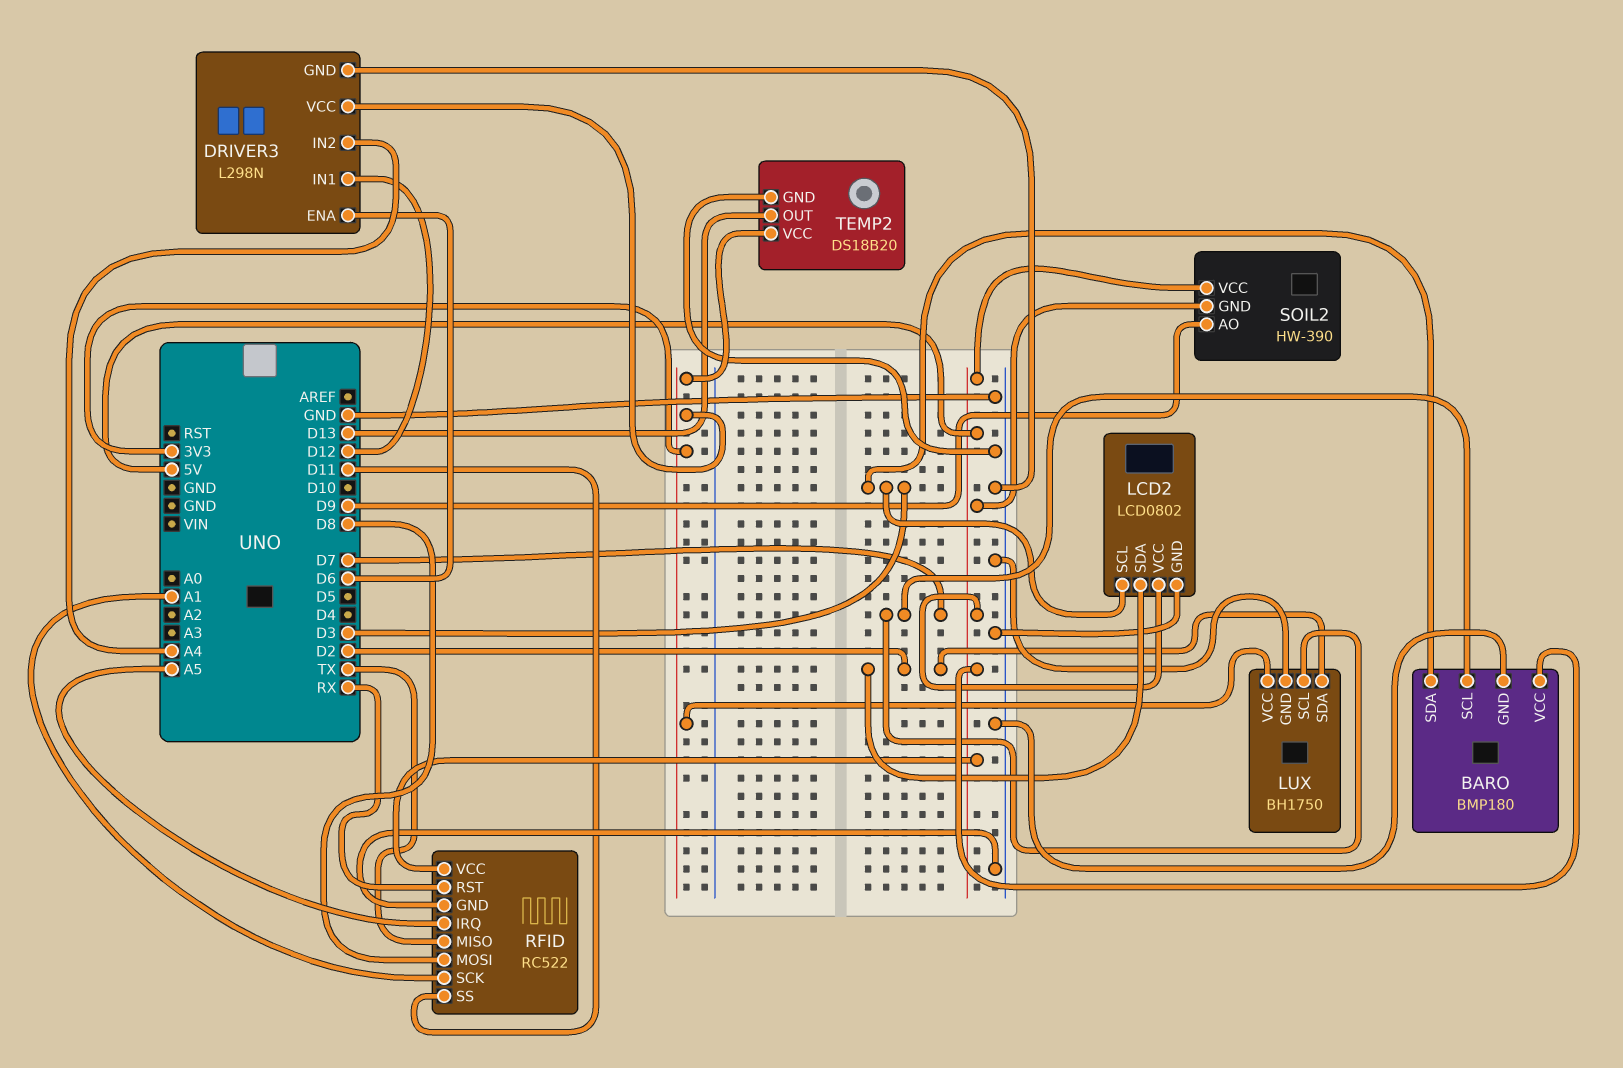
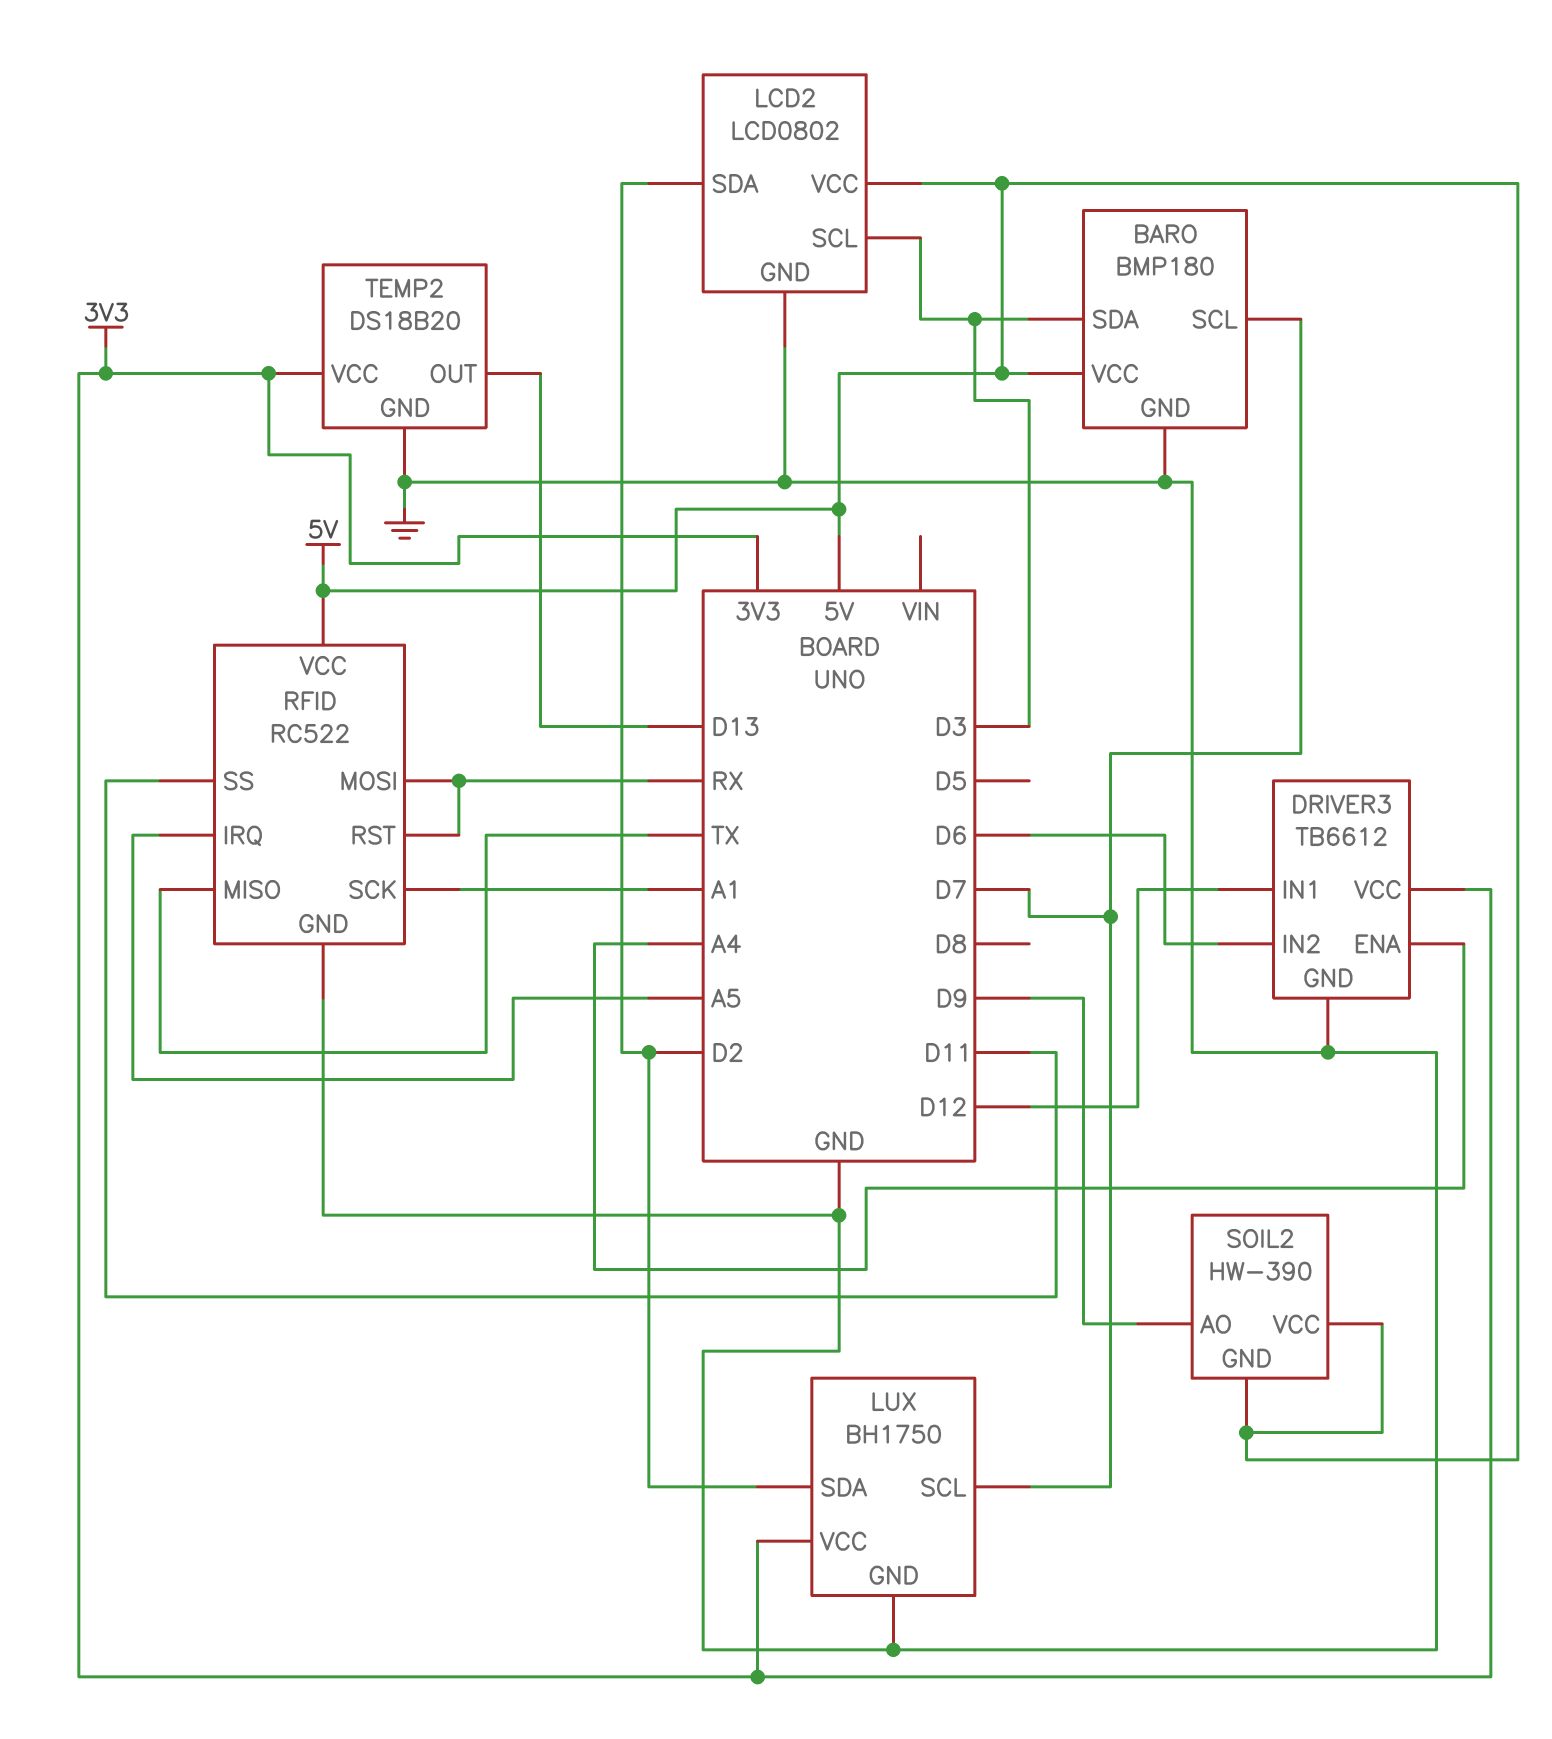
DRIVER3: L298N -> TB6612
DRIVER3 pin ENA: D6 -> A4
DRIVER3 pin IN2: A4 -> D6
RFID pin MOSI: D8 -> RX

